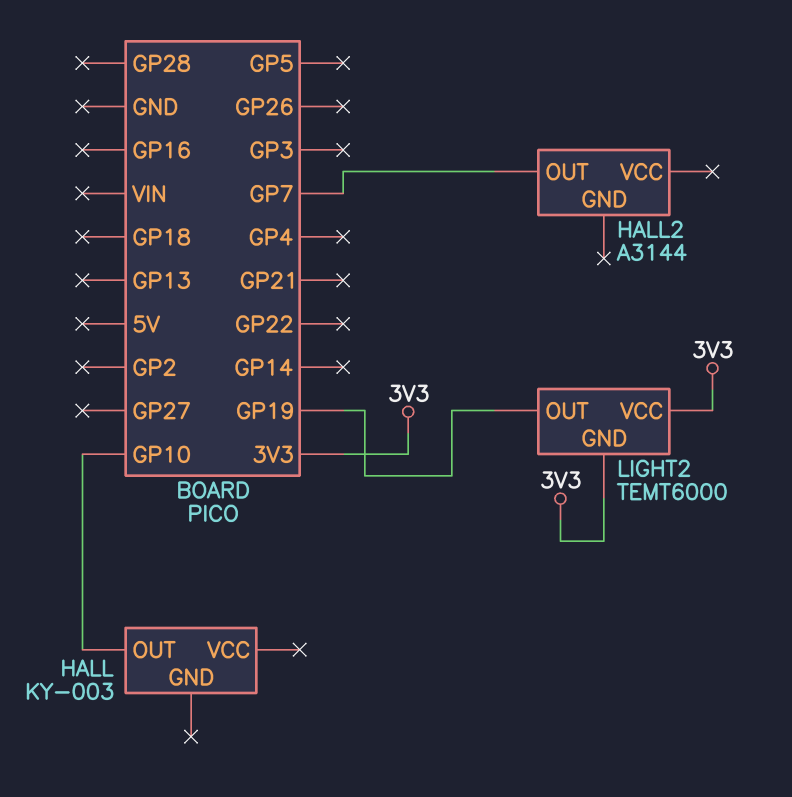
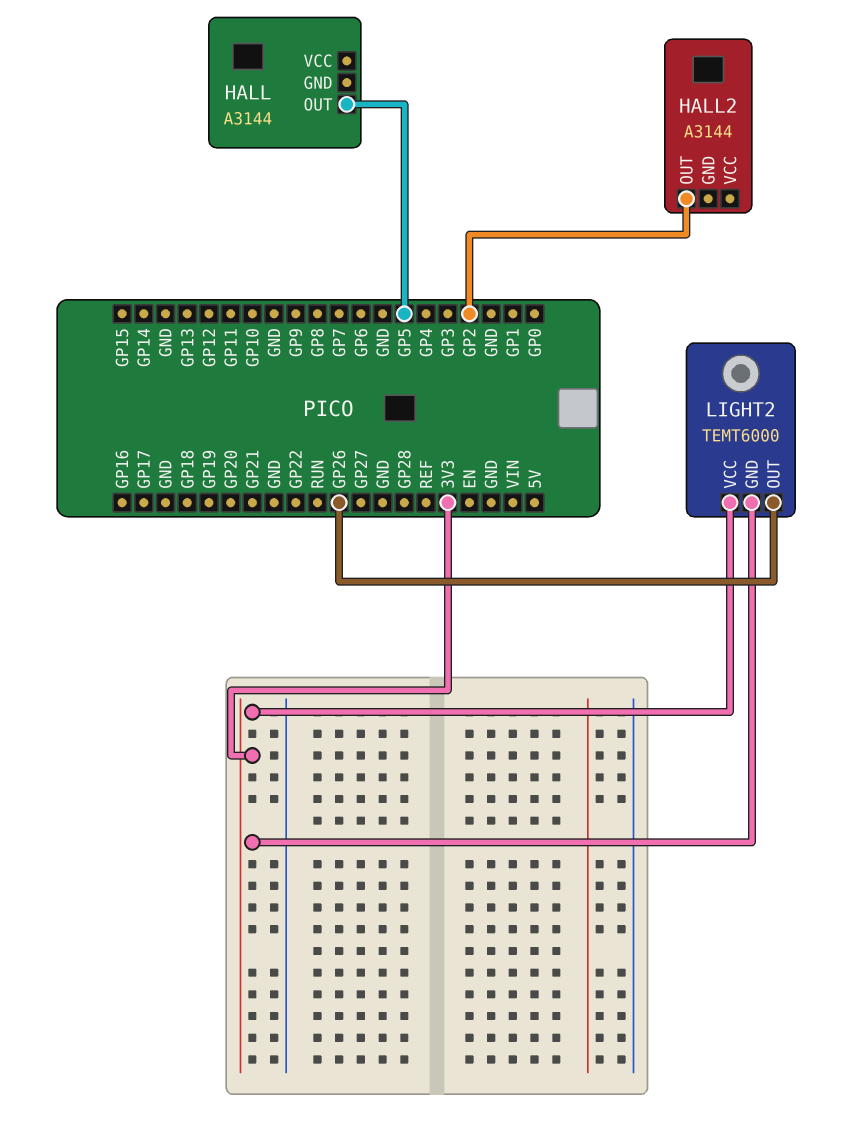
HALL: KY-003 -> A3144
HALL pin OUT: GP10 -> GP5
HALL2 pin OUT: GP7 -> GP2
LIGHT2 pin OUT: GP19 -> GP26

